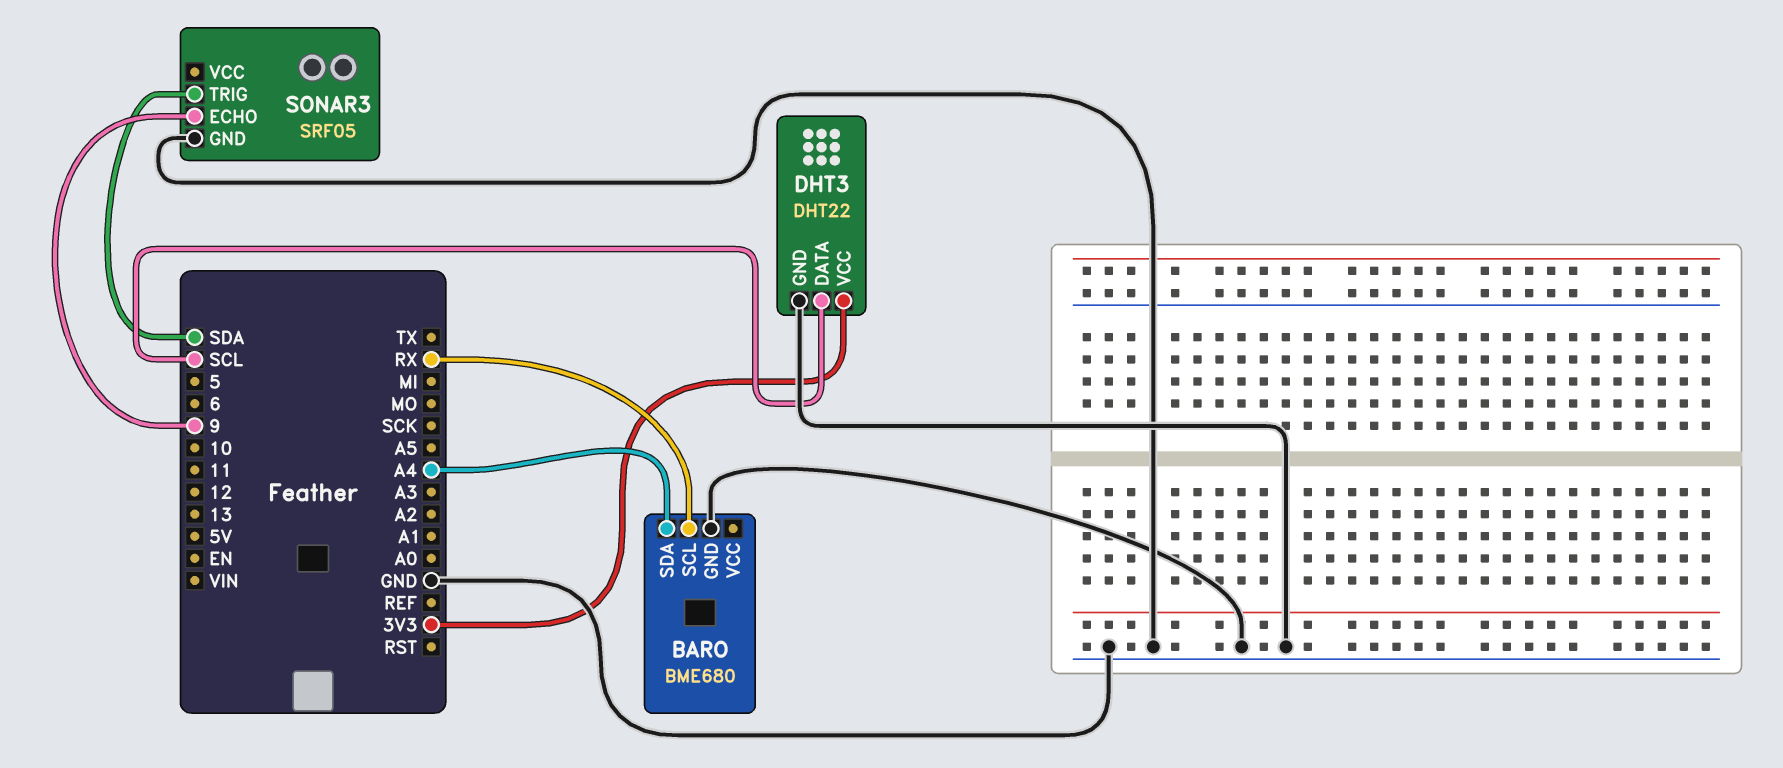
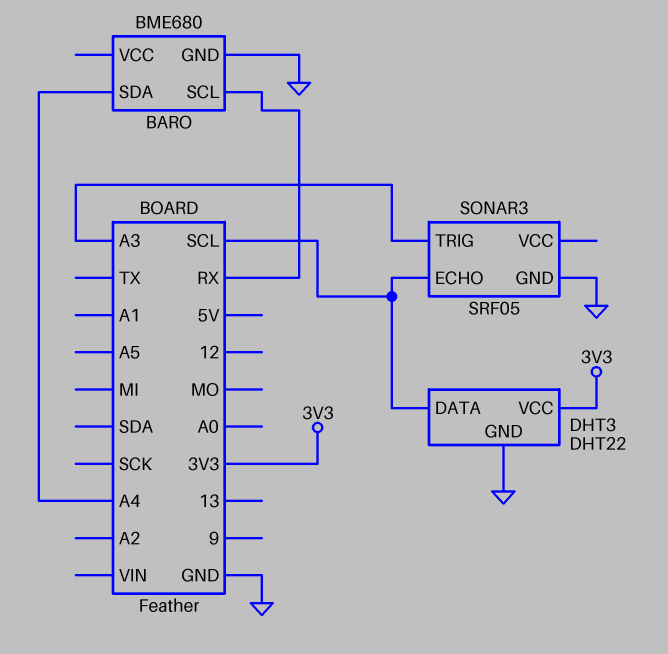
SONAR3 pin ECHO: 9 -> SCL
SONAR3 pin TRIG: SDA -> A3

